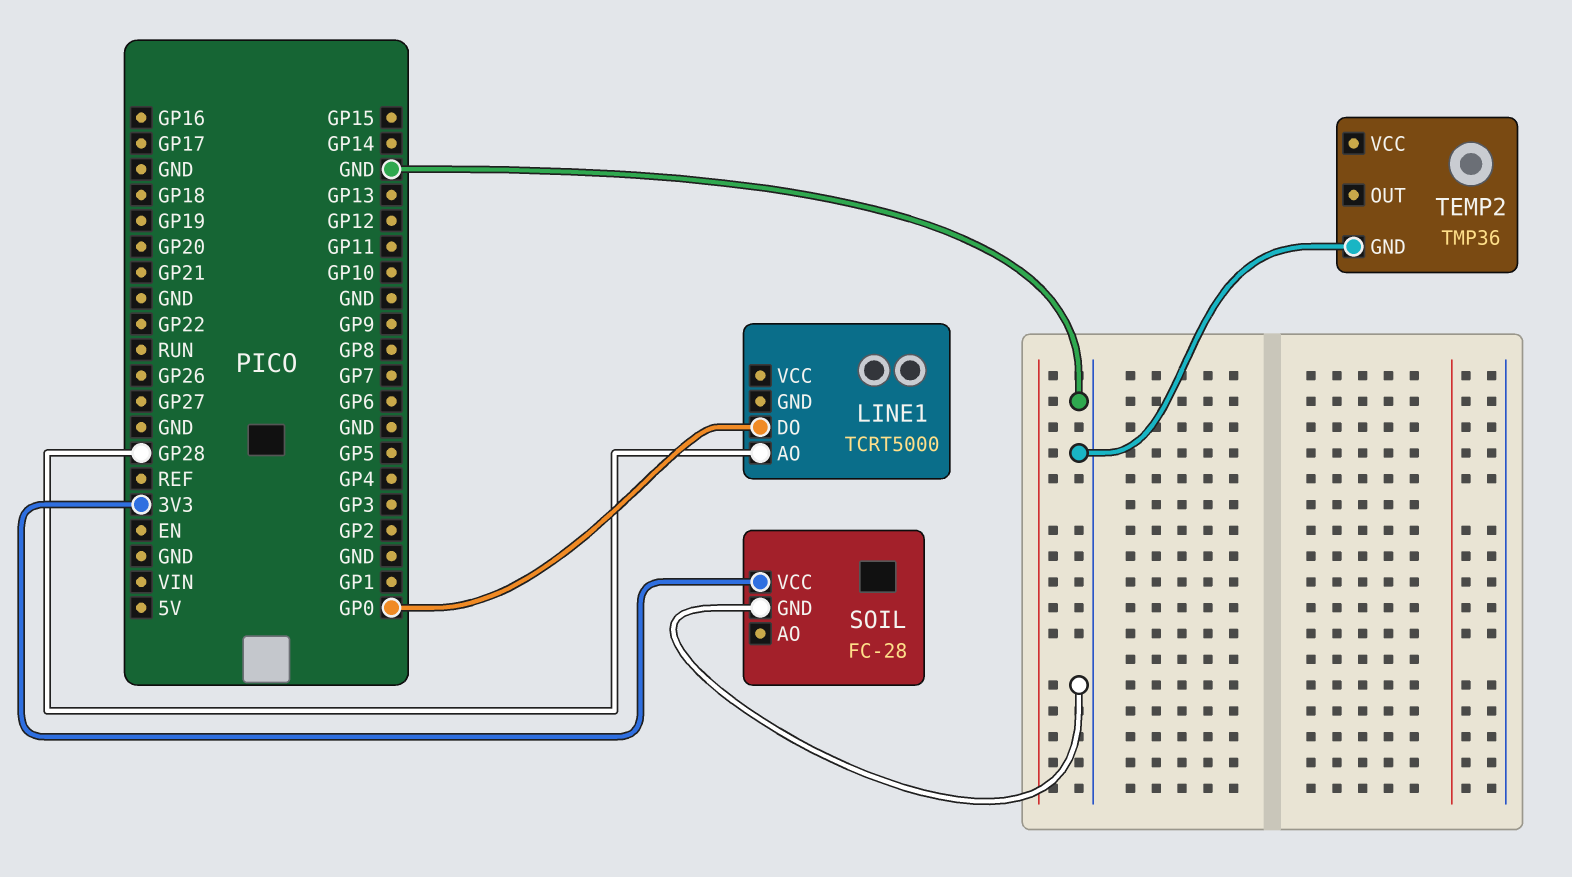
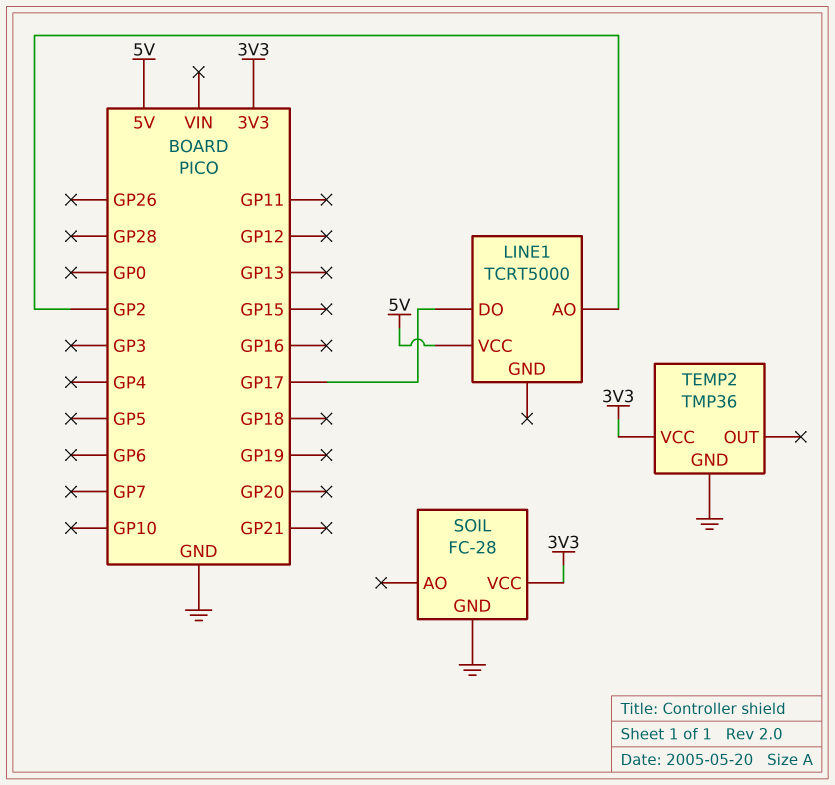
LINE1 pin AO: GP28 -> GP2
LINE1 pin DO: GP0 -> GP17
LINE1 pin VCC: none -> 5V
TEMP2 pin VCC: none -> 3V3

